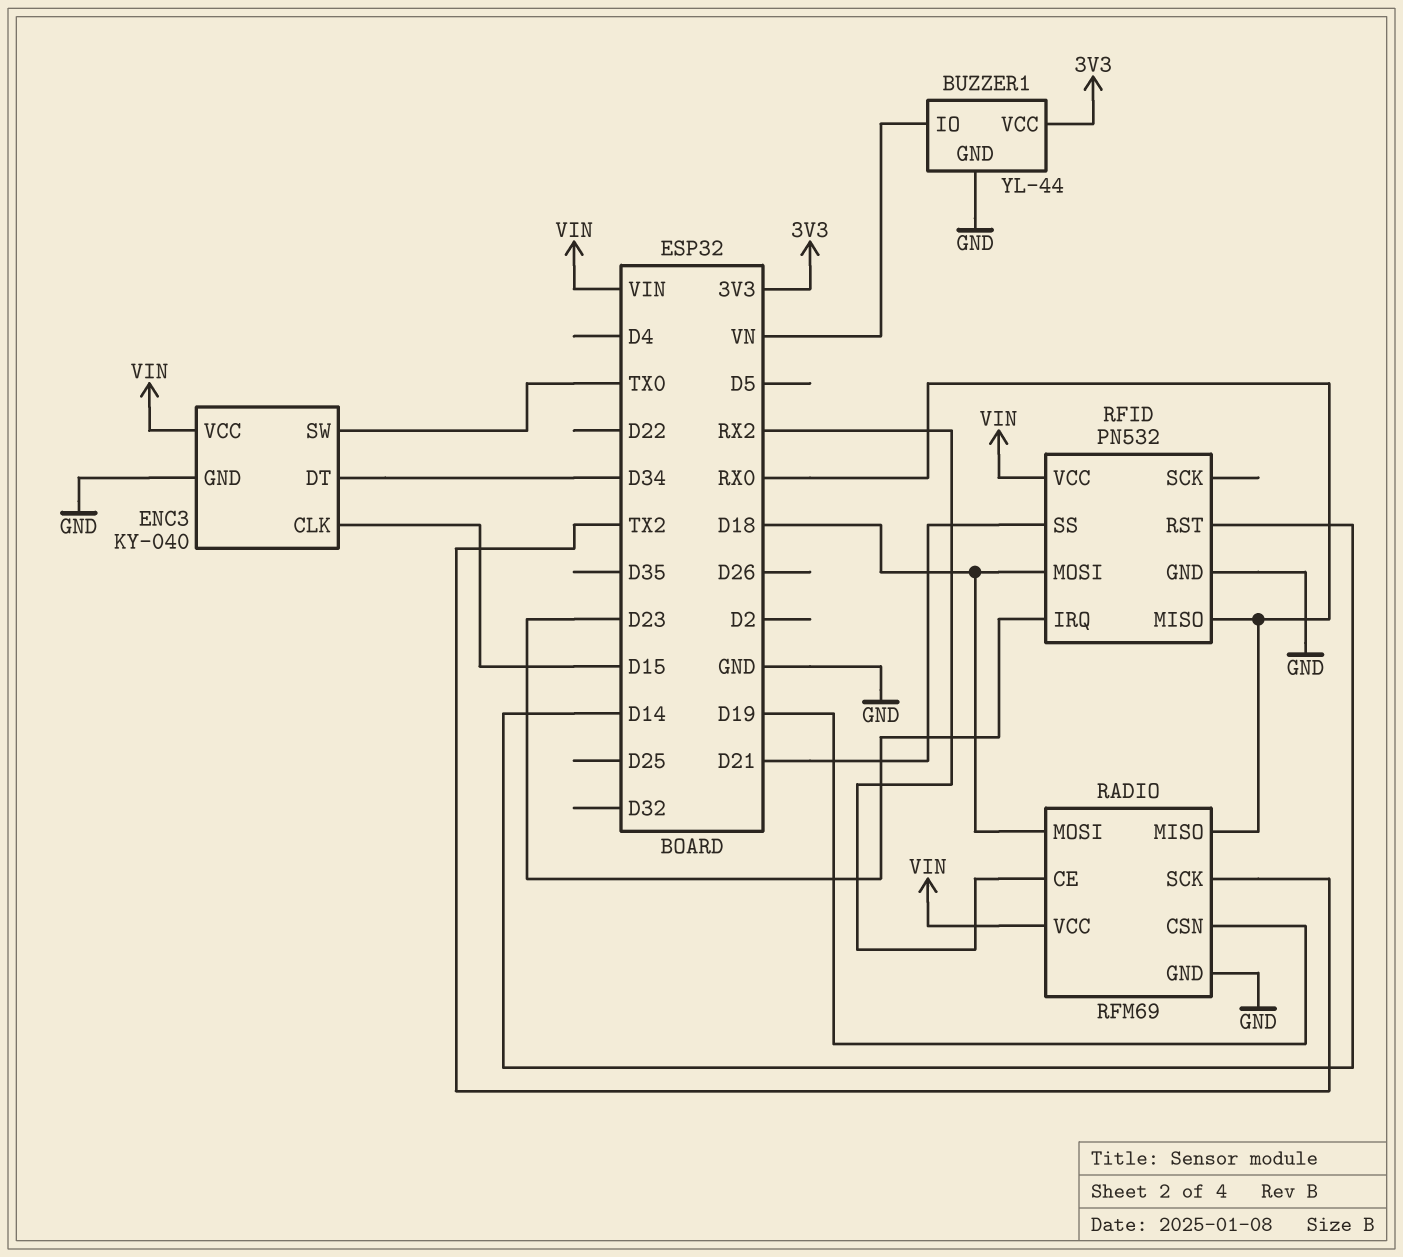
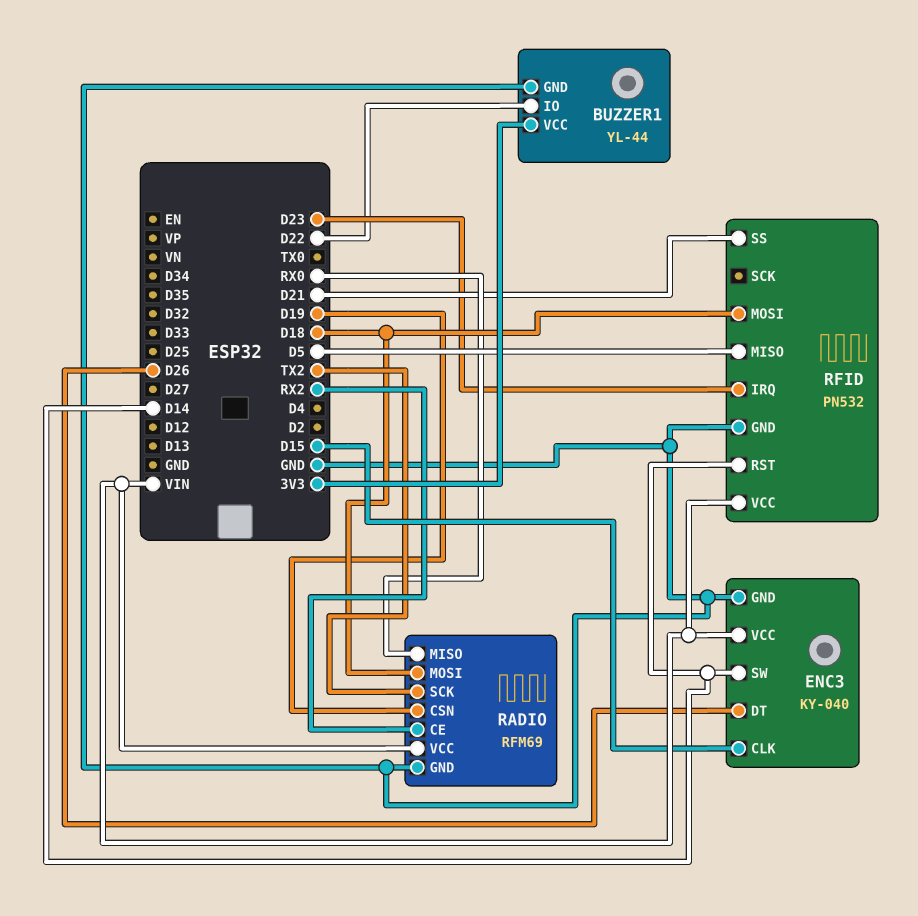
BUZZER1 pin IO: VN -> D22
ENC3 pin DT: D34 -> D26
ENC3 pin SW: TX0 -> D14
RFID pin MISO: RX0 -> D5

